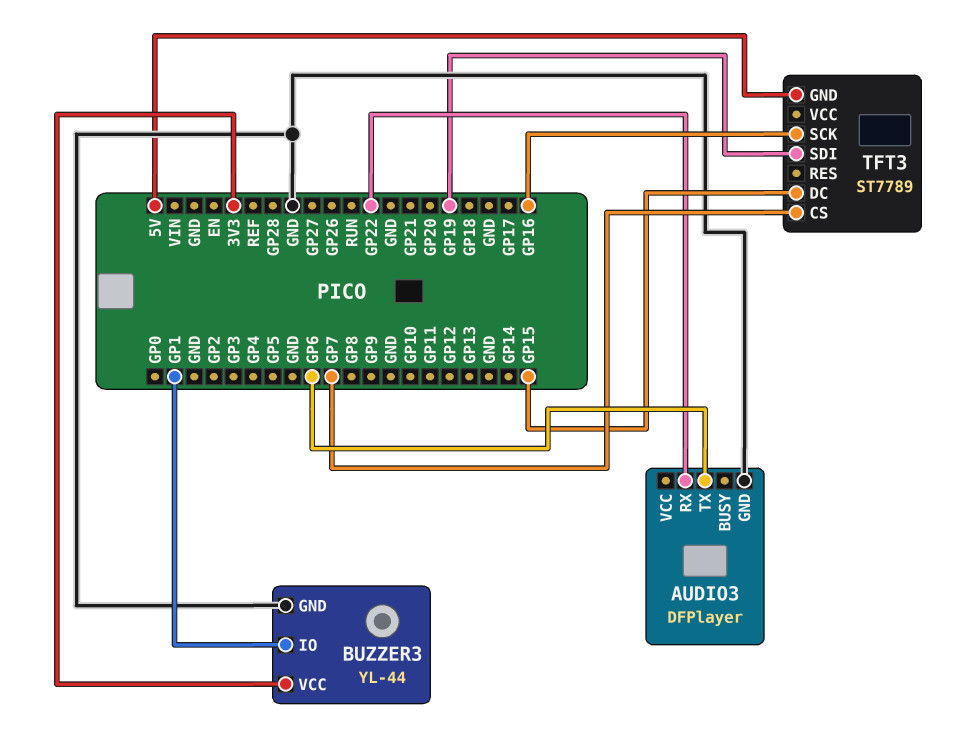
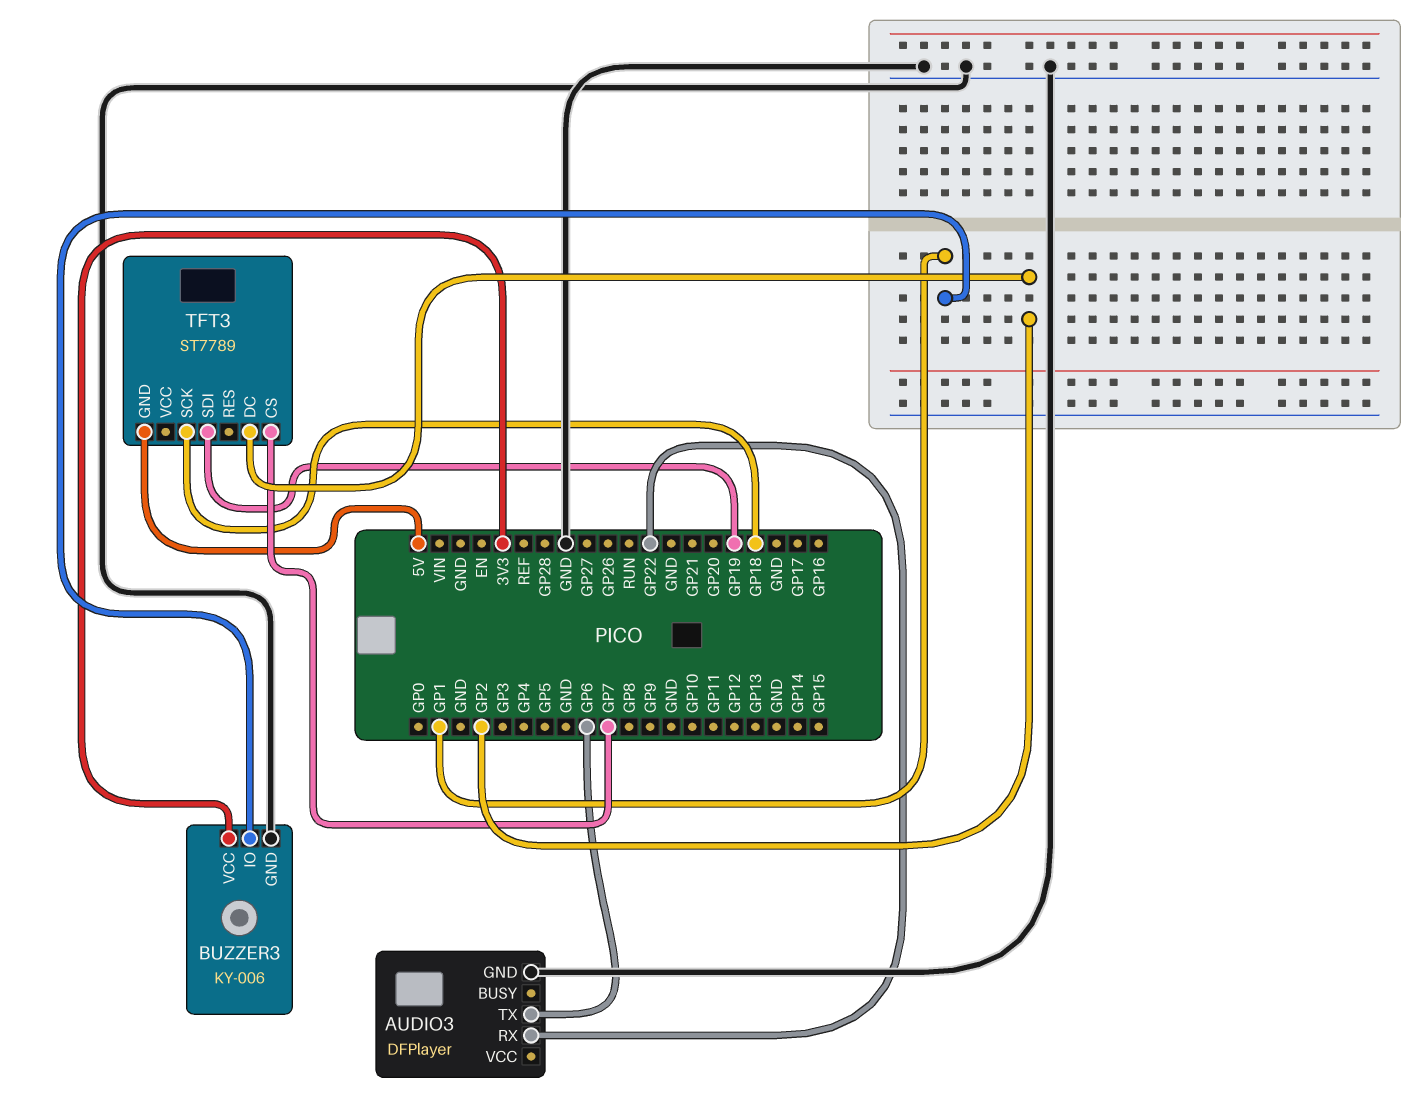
BUZZER3: YL-44 -> KY-006
TFT3 pin DC: GP15 -> GP2
TFT3 pin SCK: GP16 -> GP18

